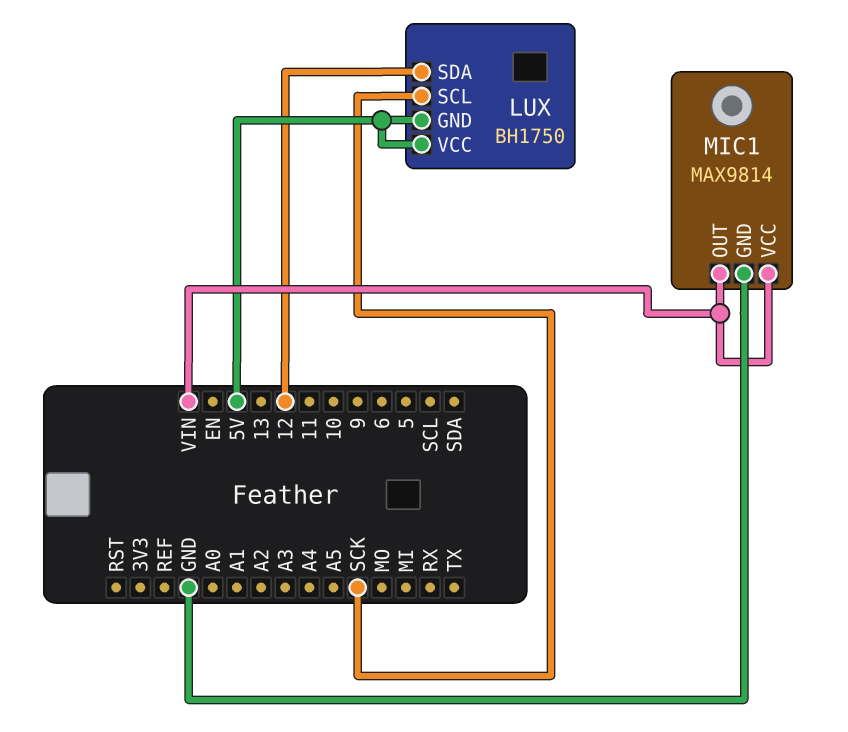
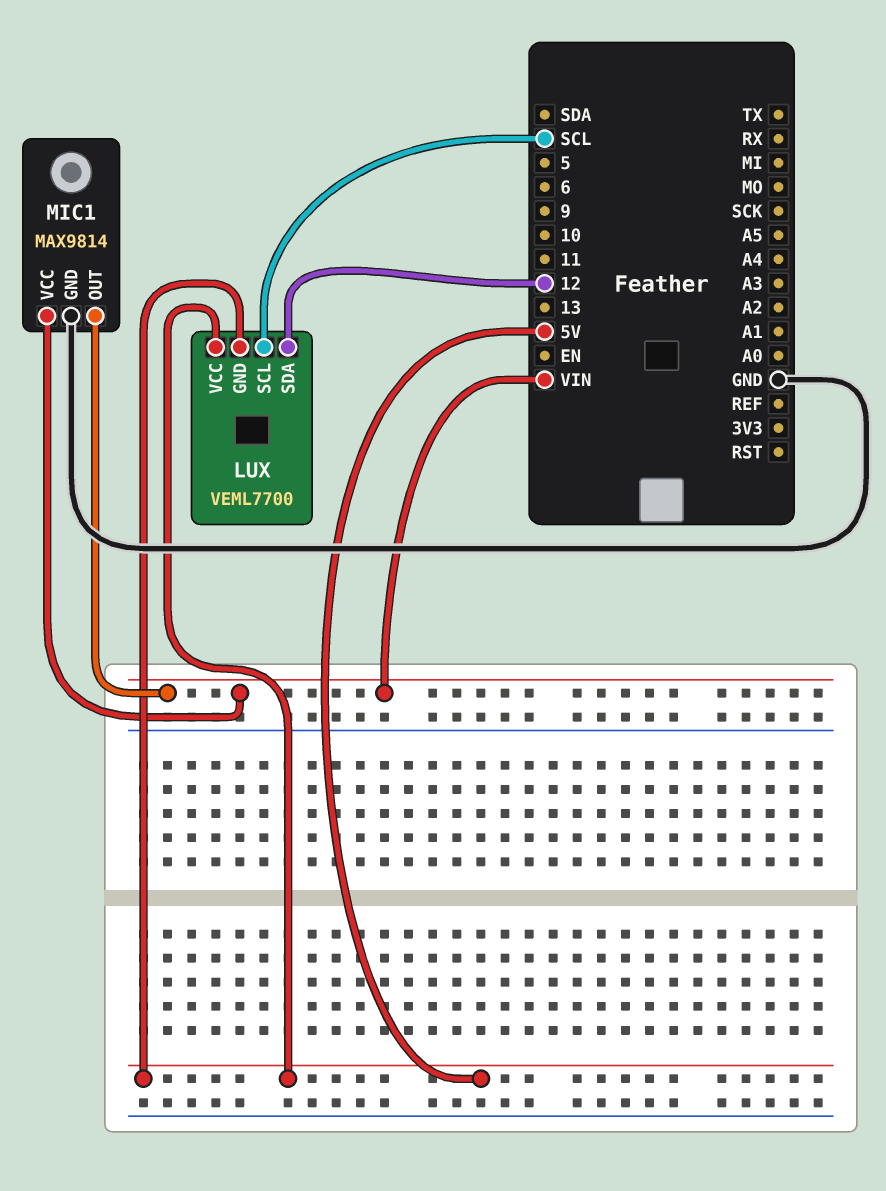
LUX: BH1750 -> VEML7700
LUX pin SCL: SCK -> SCL

